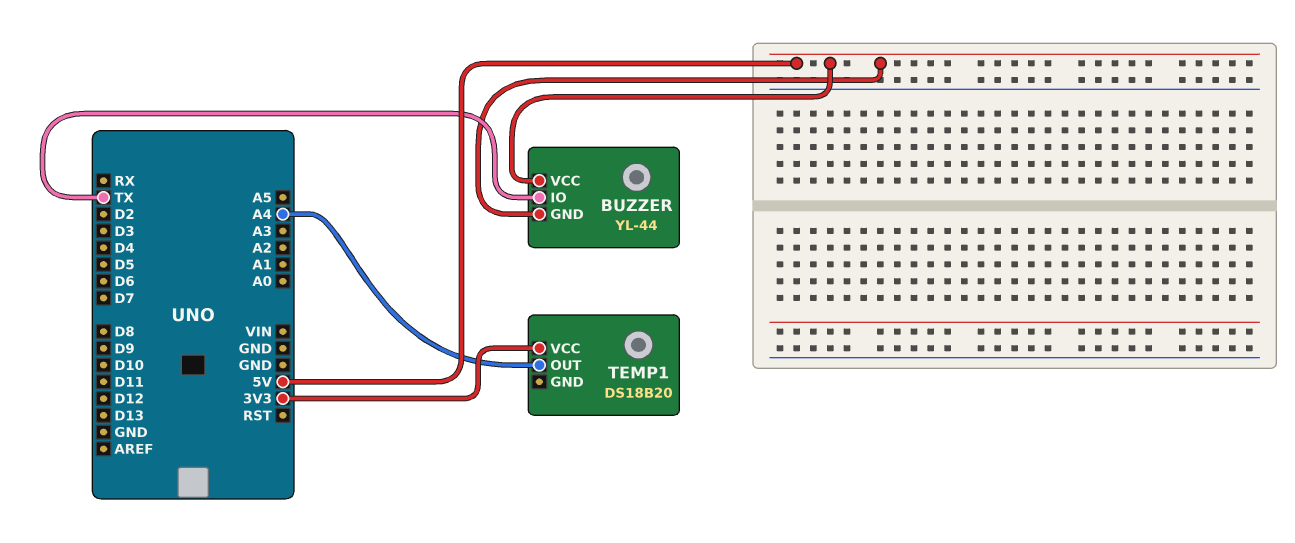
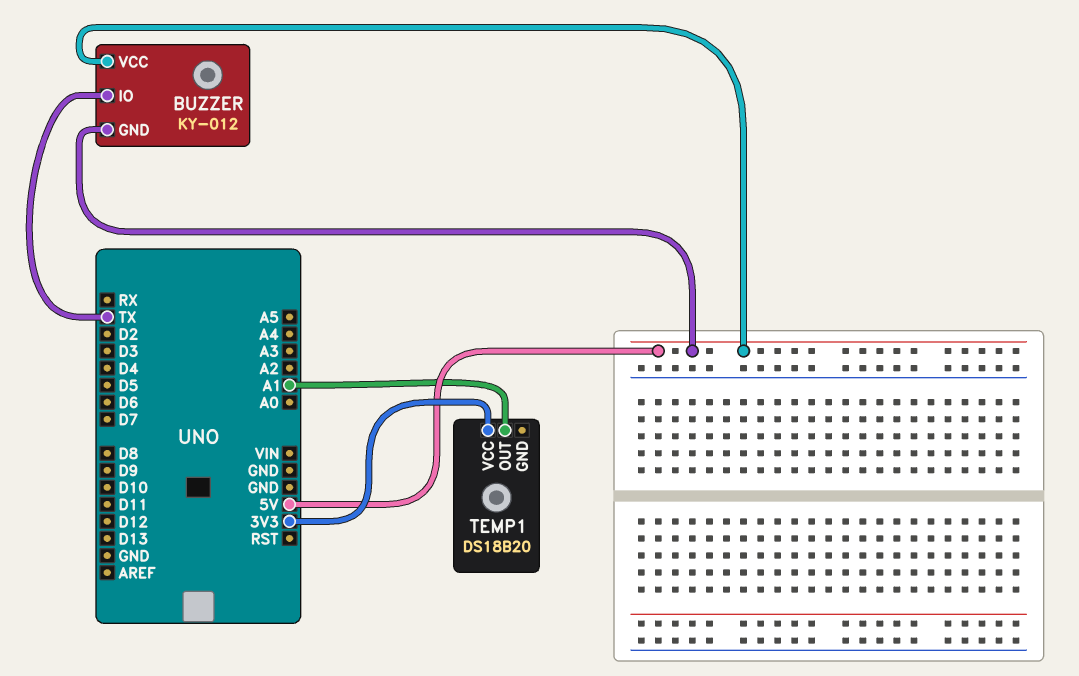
BUZZER: YL-44 -> KY-012
TEMP1 pin OUT: A4 -> A1

